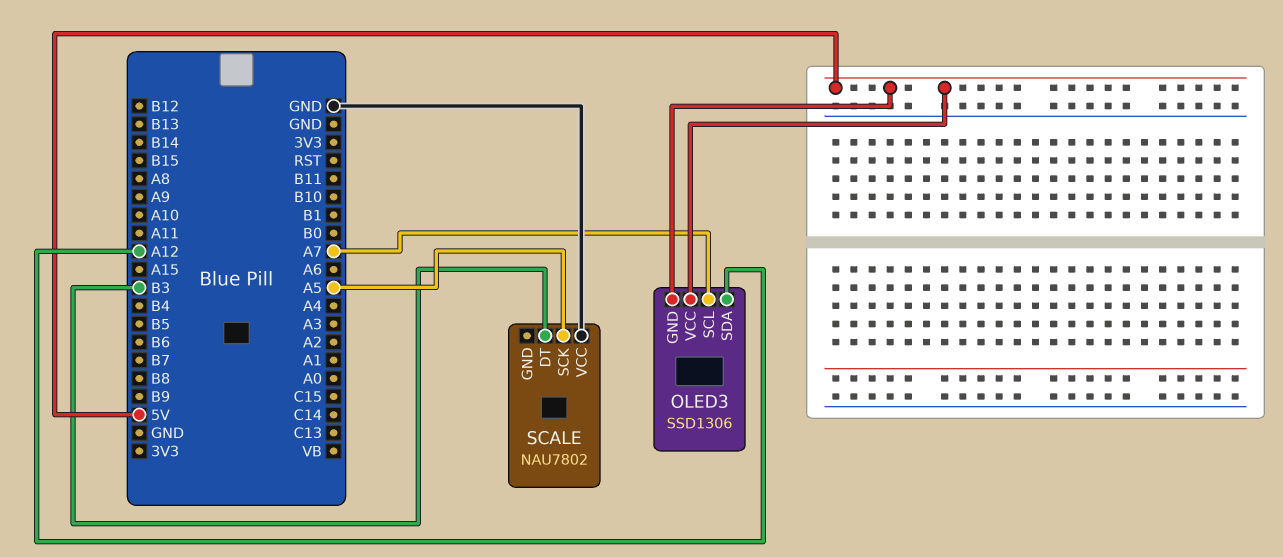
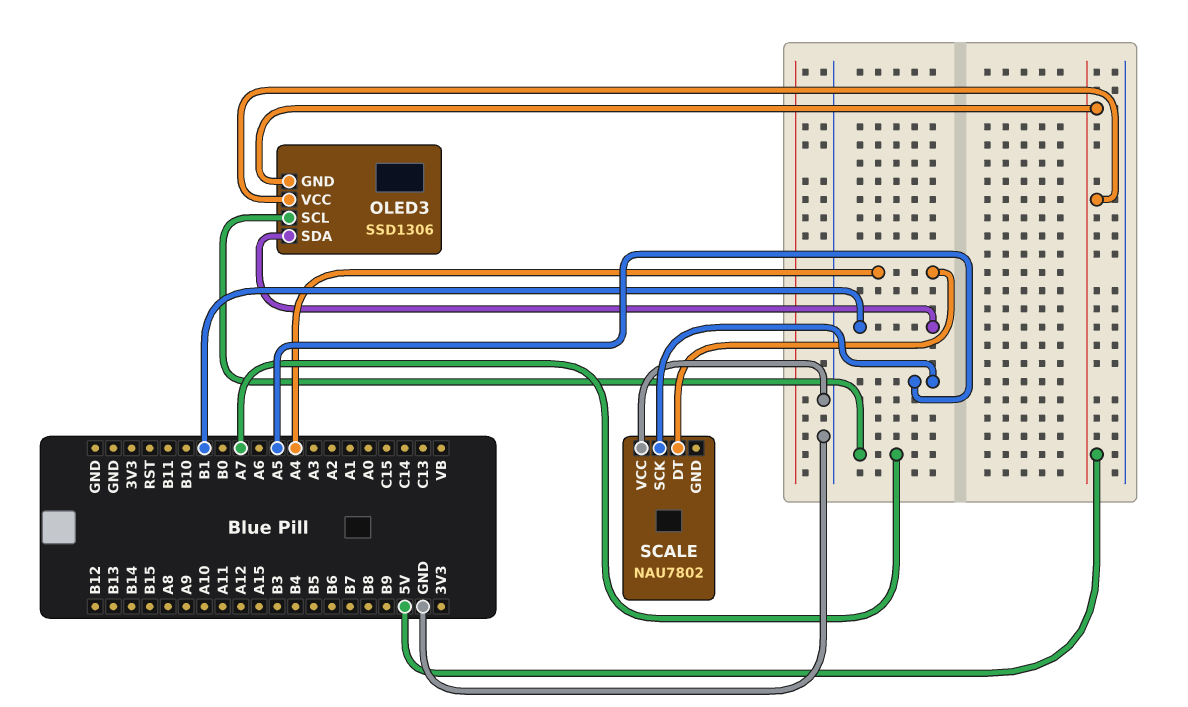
OLED3 pin SDA: A12 -> B1
SCALE pin DT: B3 -> A4

